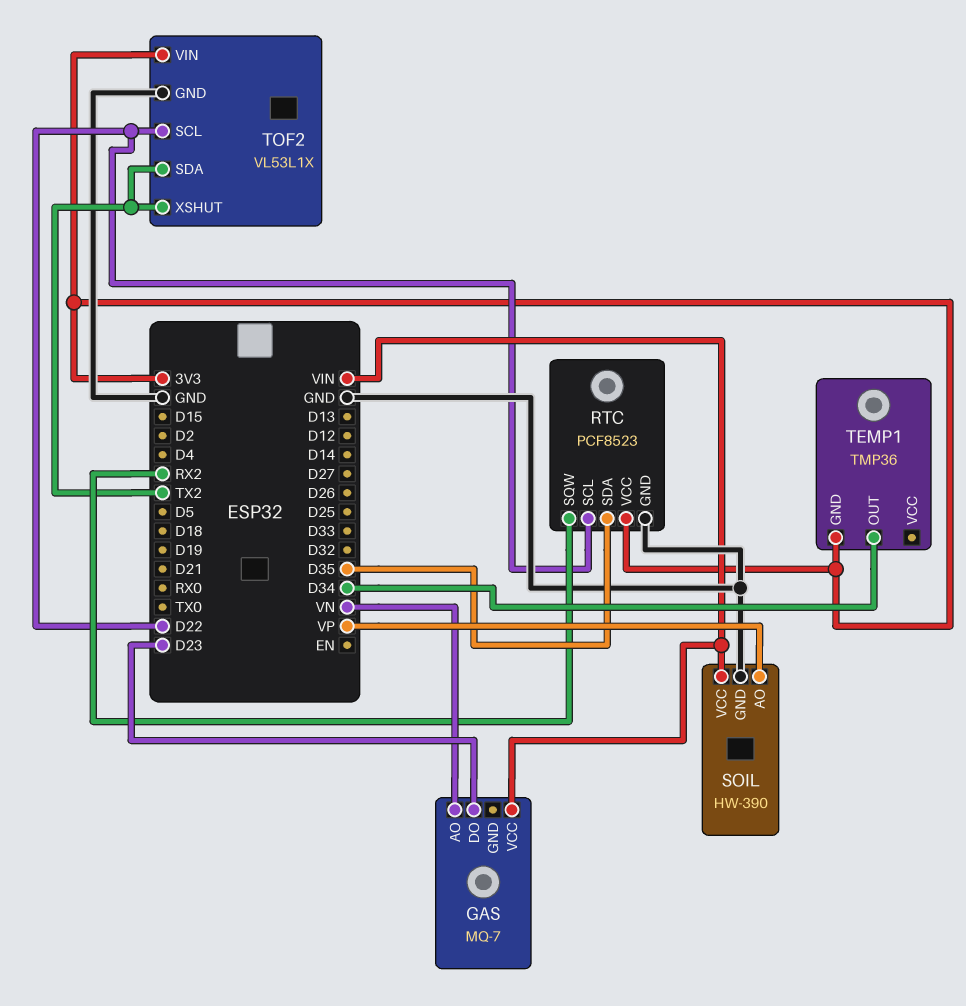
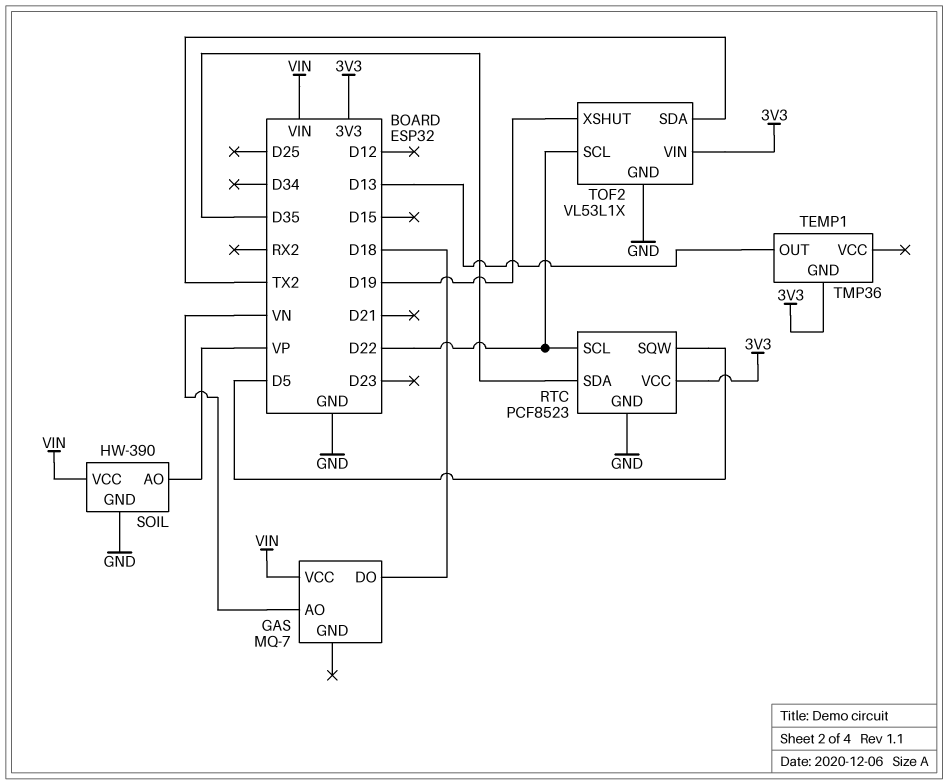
GAS pin DO: D23 -> D18
RTC pin SQW: RX2 -> D5
TEMP1 pin OUT: D34 -> D13
TOF2 pin XSHUT: TX2 -> D19

